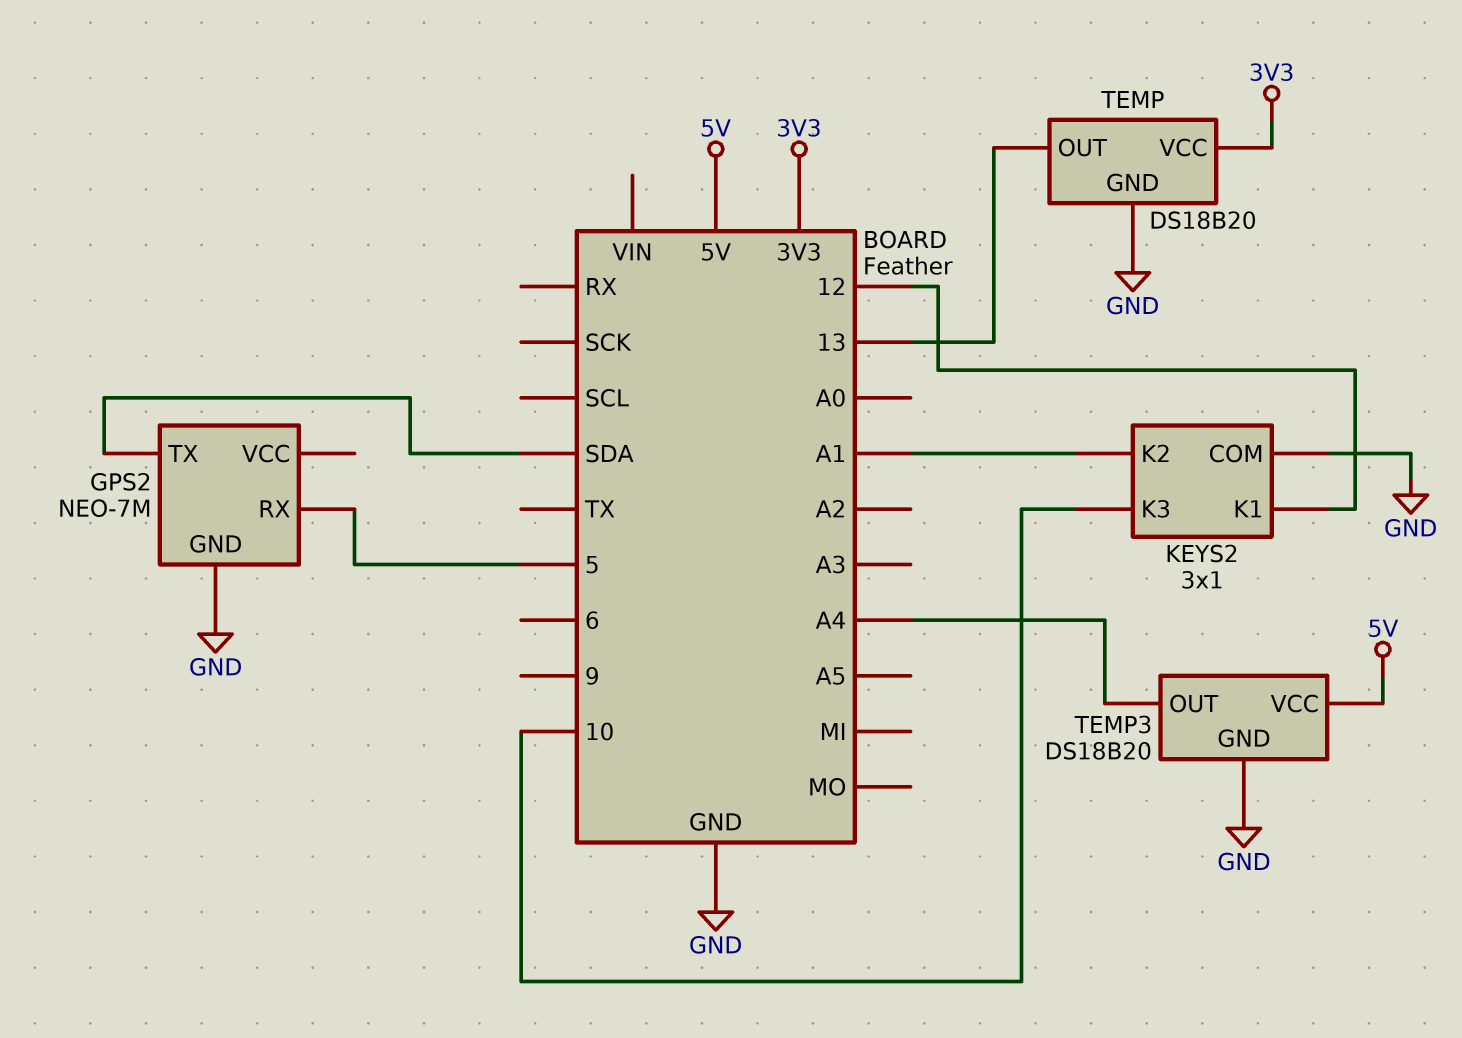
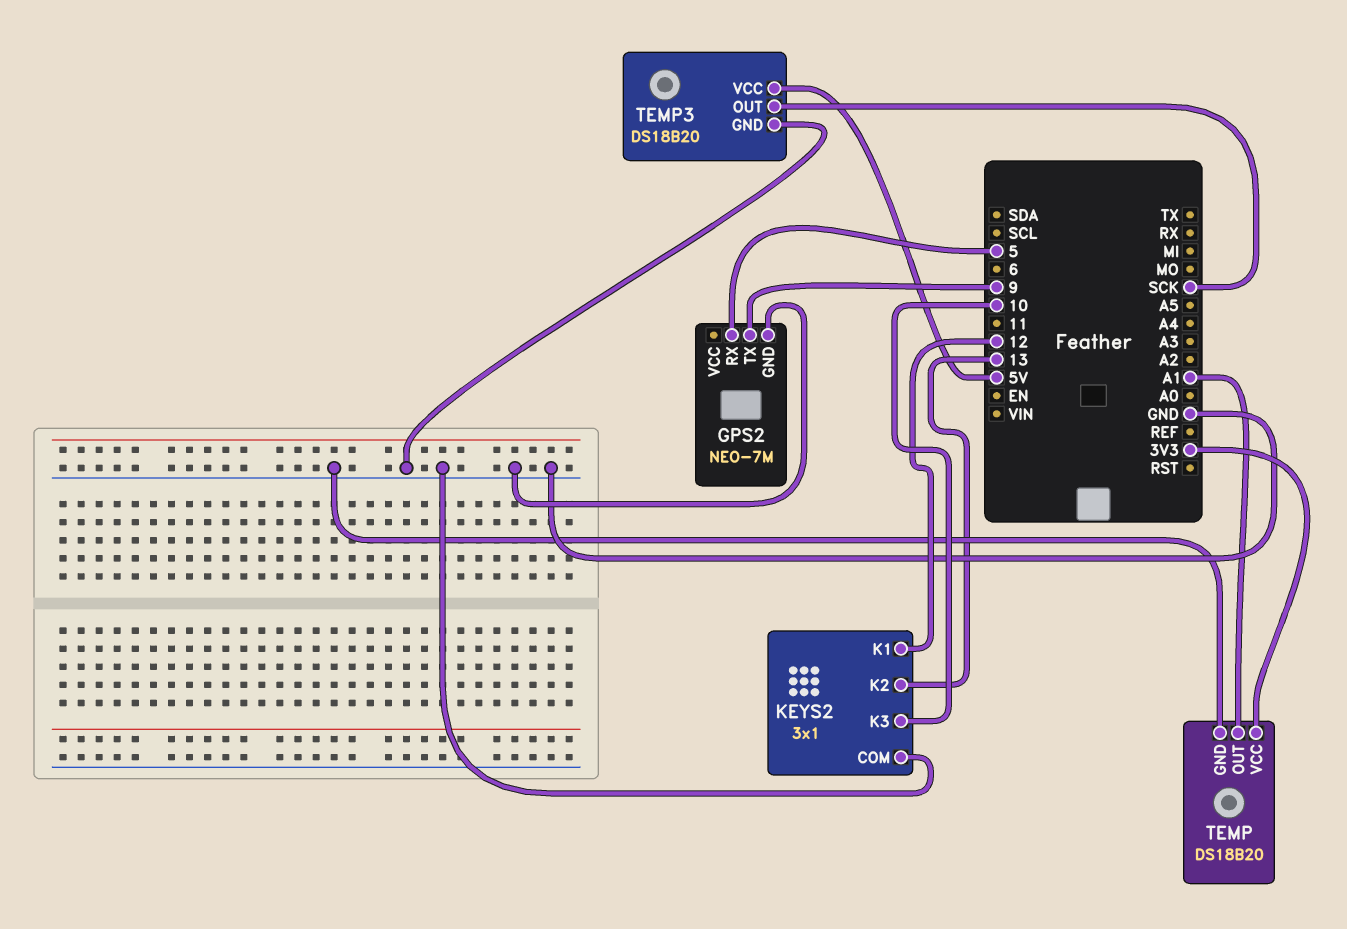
GPS2 pin TX: SDA -> 9
KEYS2 pin K2: A1 -> 13
TEMP pin OUT: 13 -> A1
TEMP3 pin OUT: A4 -> SCK

